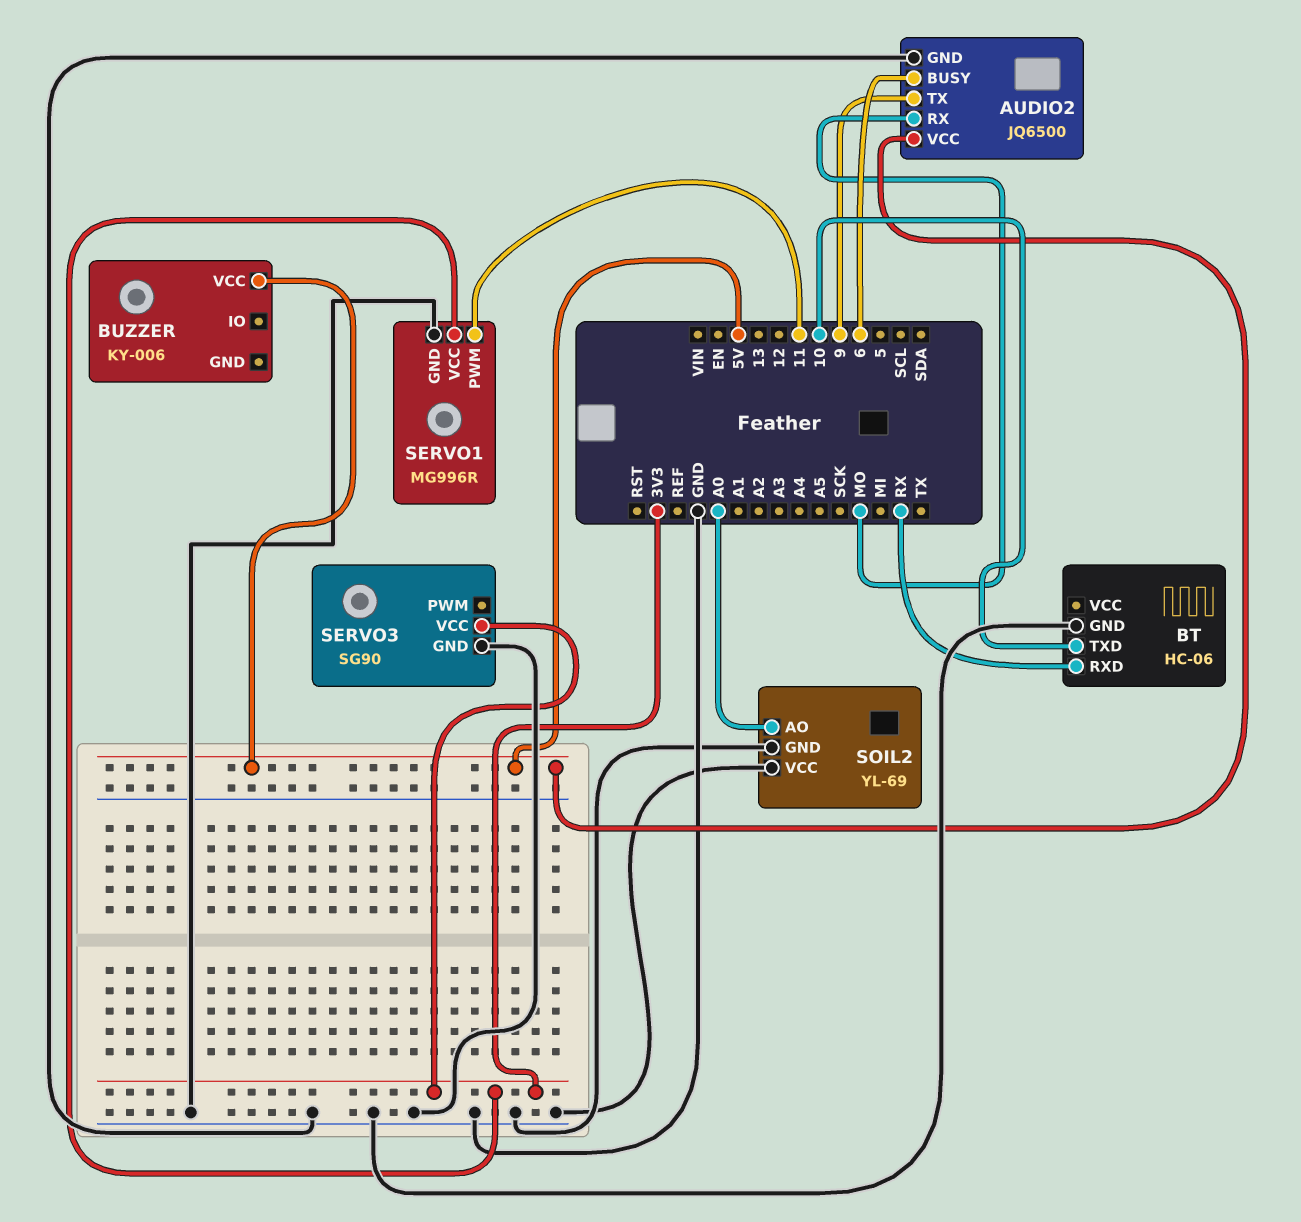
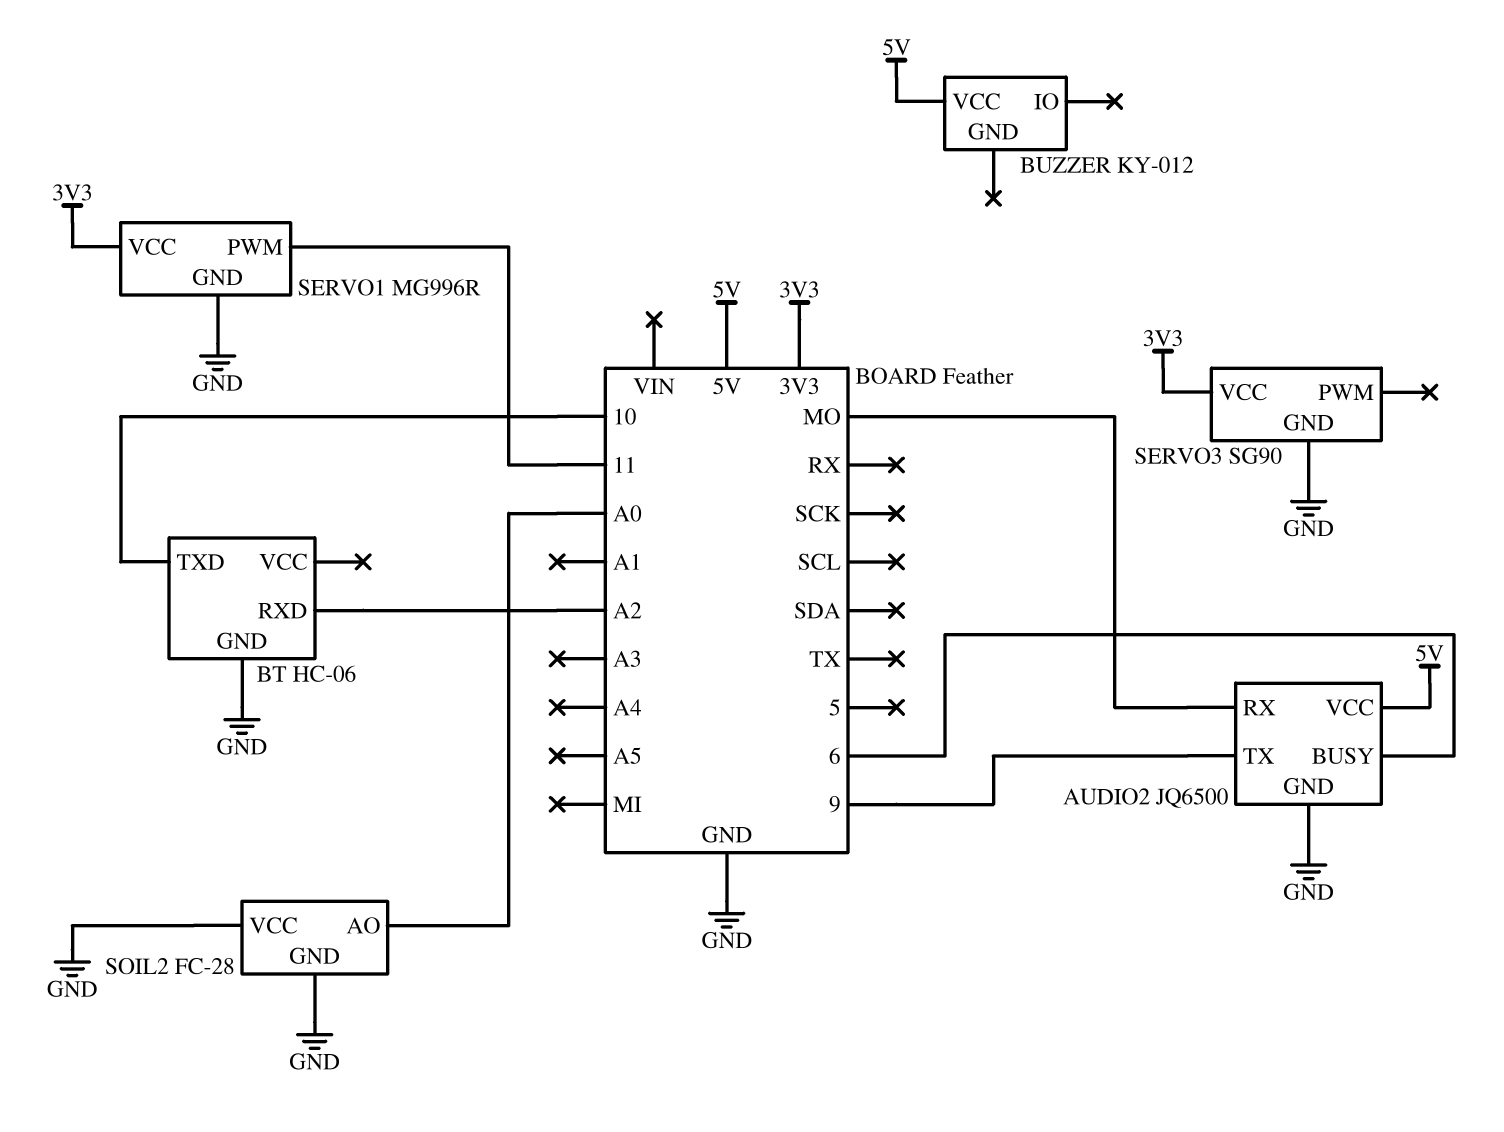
BT pin RXD: RX -> A2
BUZZER: KY-006 -> KY-012
SOIL2: YL-69 -> FC-28

